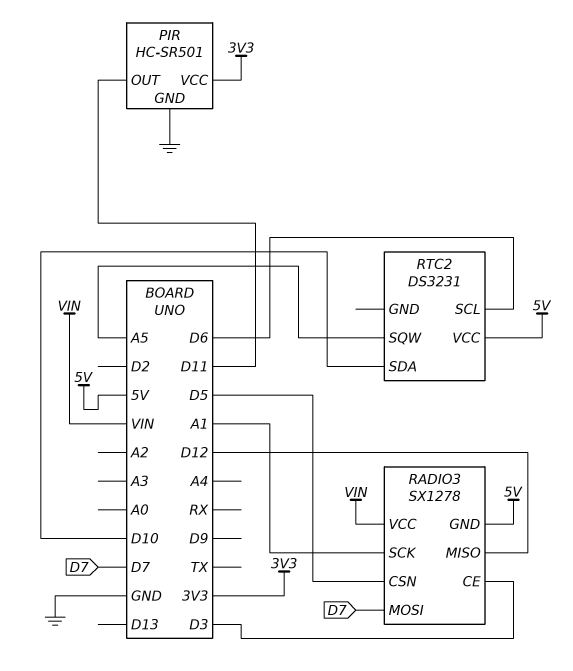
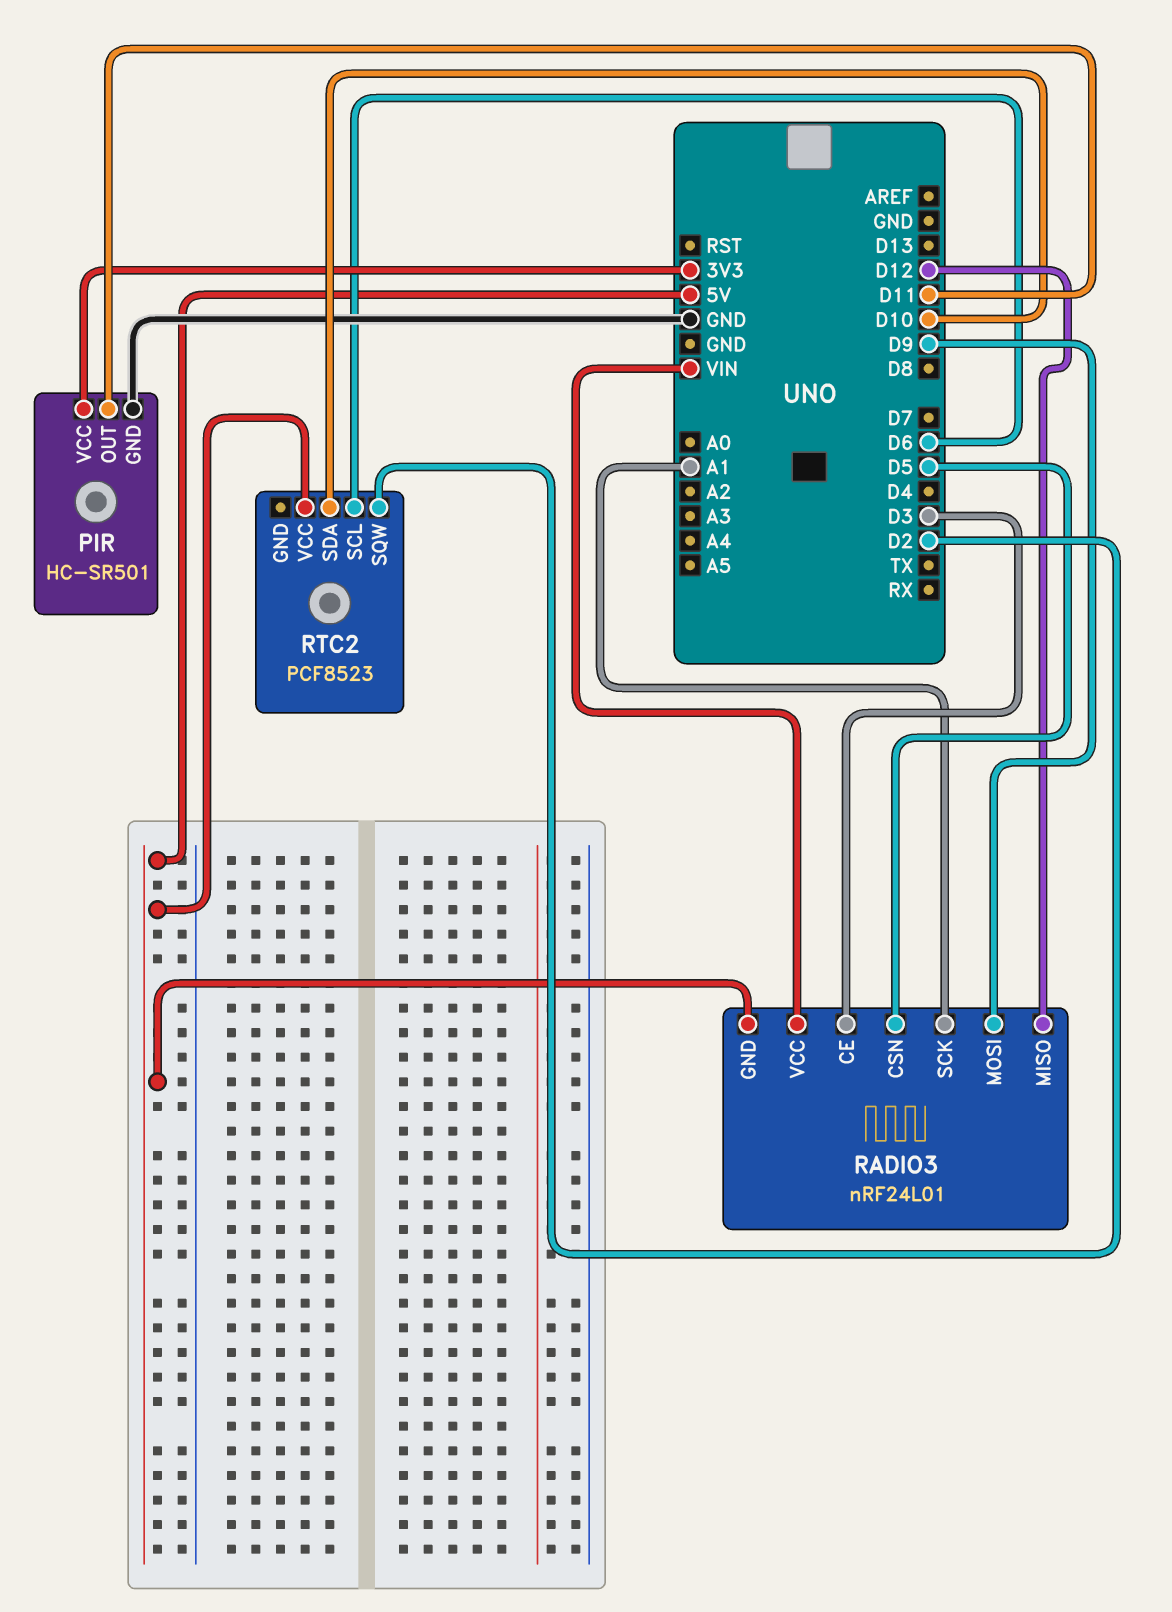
RADIO3: SX1278 -> nRF24L01
RADIO3 pin MOSI: D7 -> D9
RTC2: DS3231 -> PCF8523
RTC2 pin SQW: A5 -> D2

